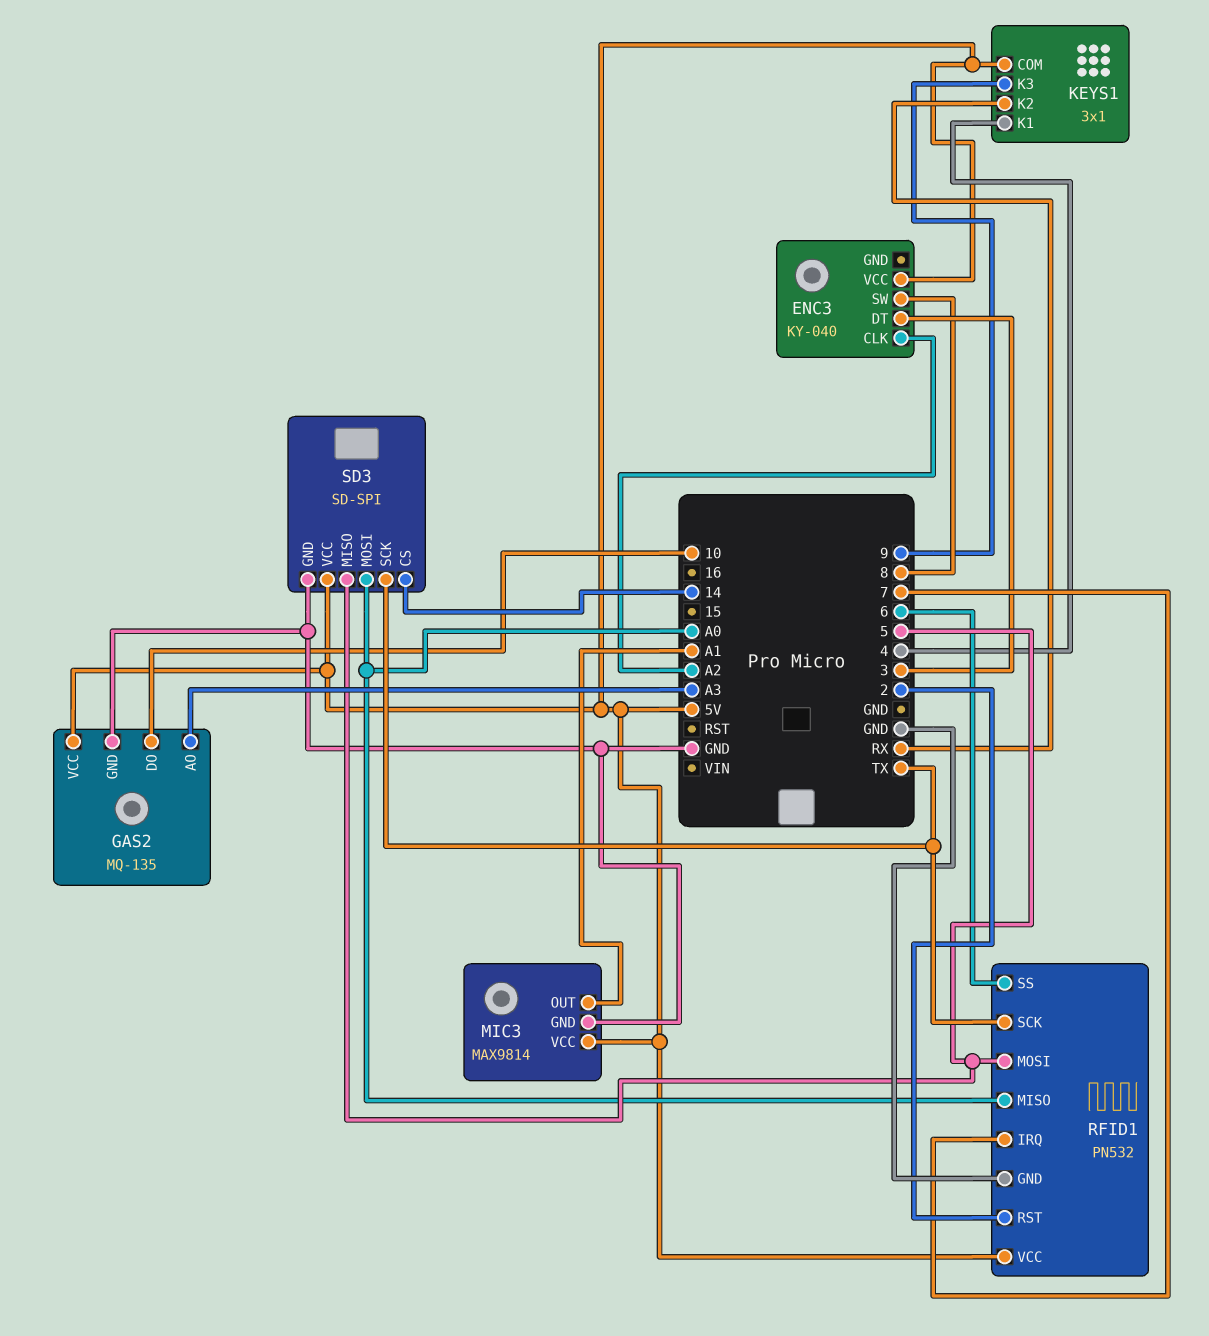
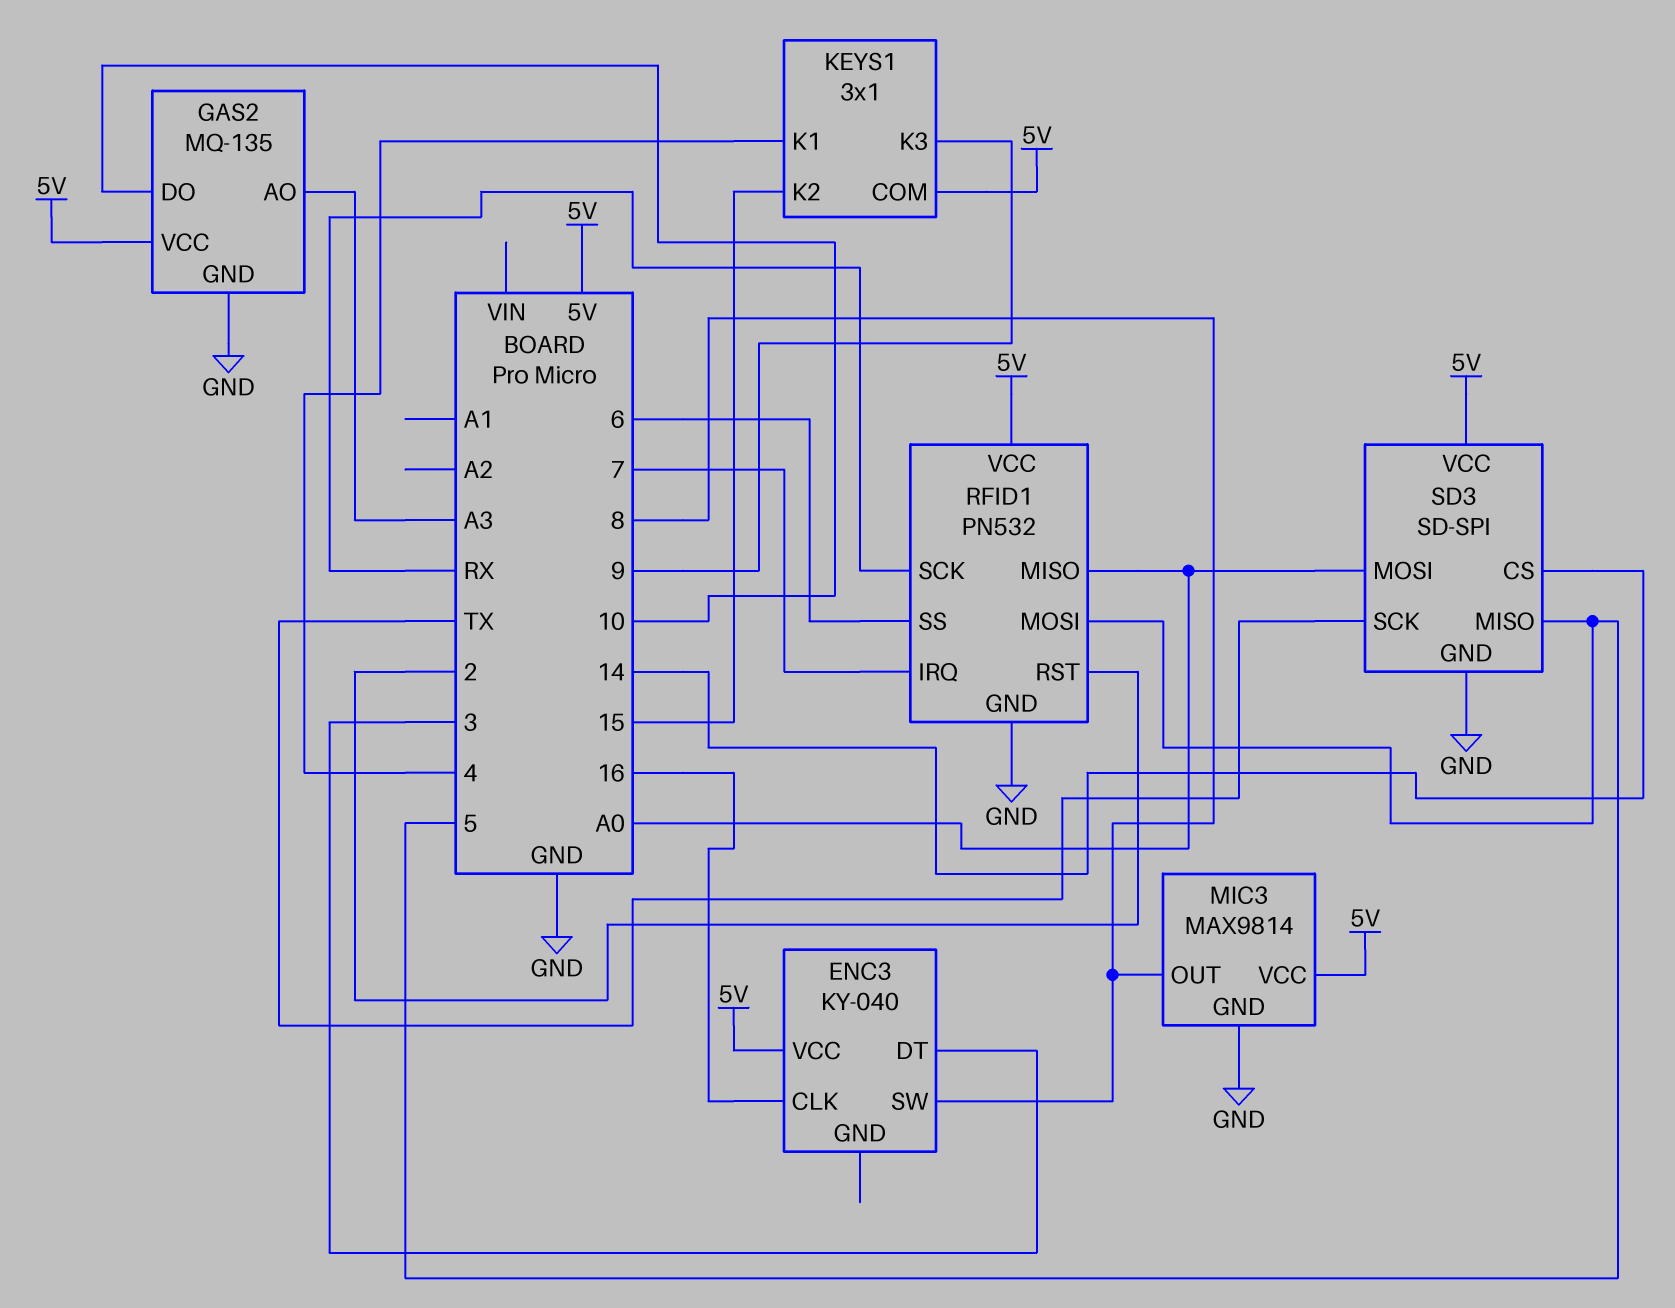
ENC3 pin CLK: A2 -> 16
KEYS1 pin K2: RX -> 15
MIC3 pin OUT: A1 -> 8
RFID1 pin SCK: TX -> RX

